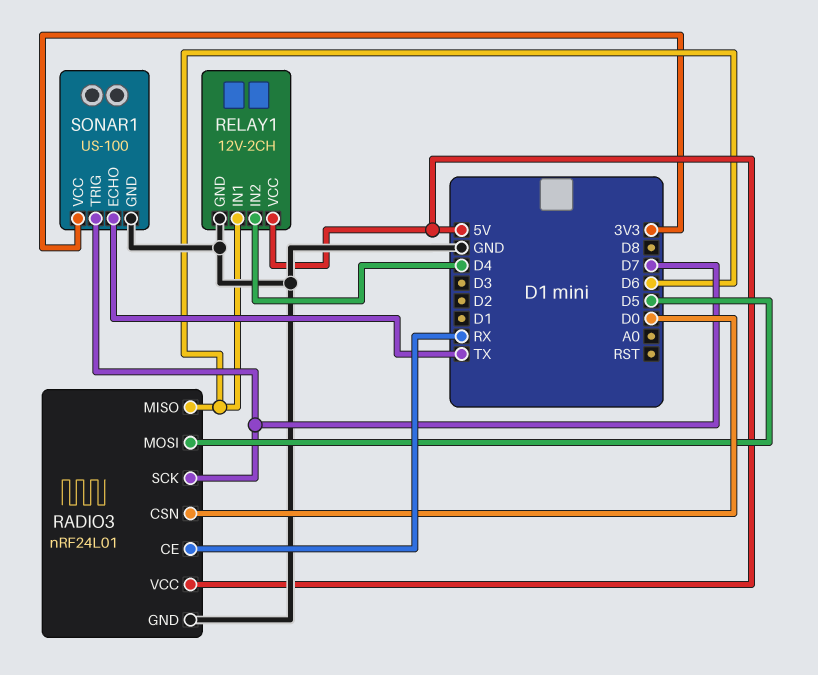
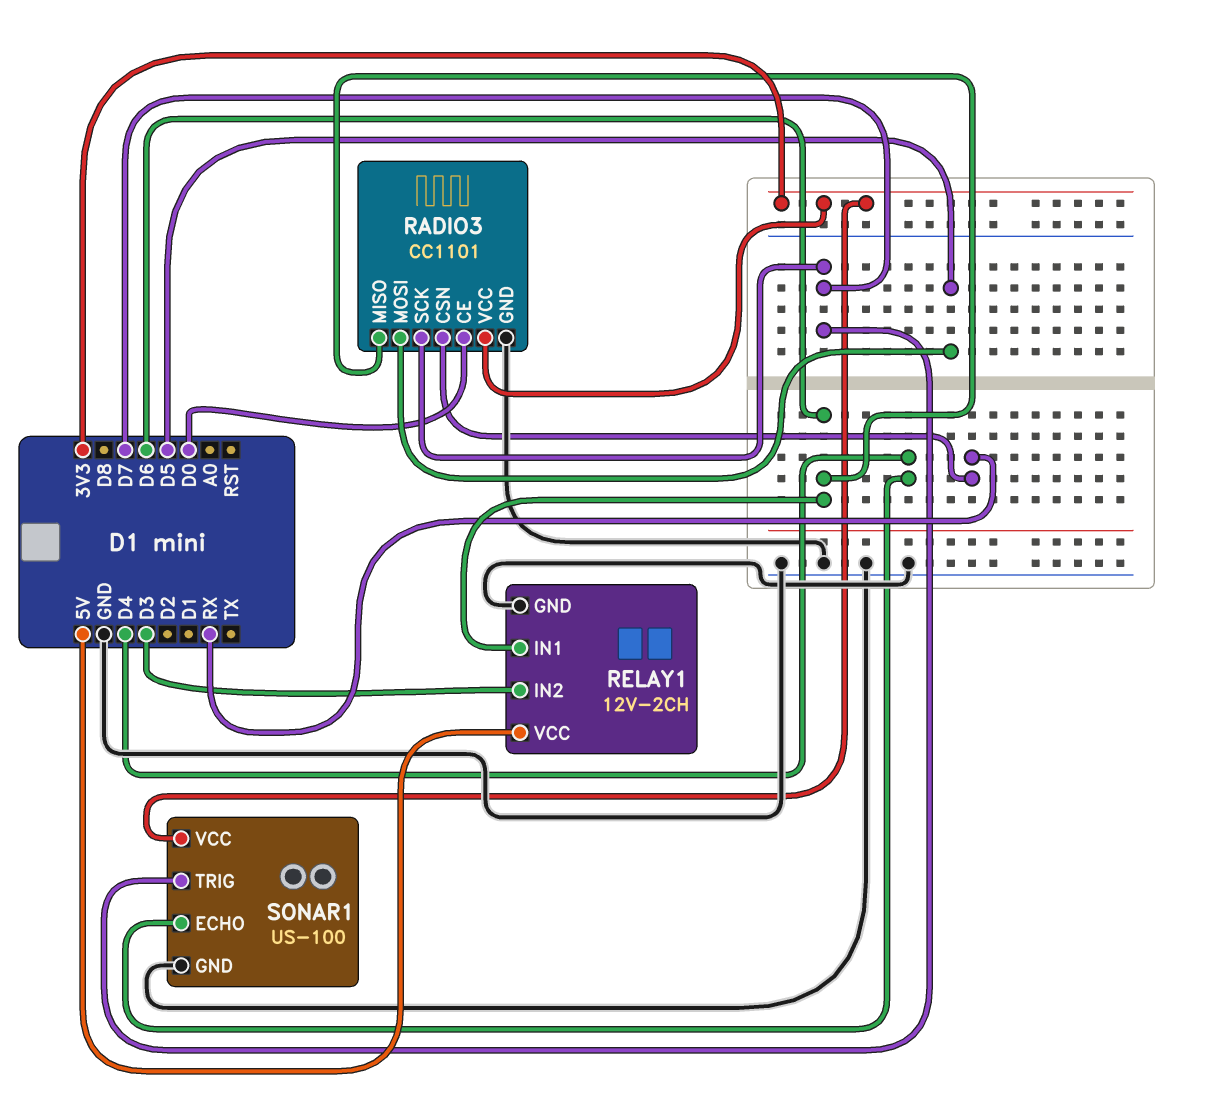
RADIO3: nRF24L01 -> CC1101
RADIO3 pin CE: RX -> D0
RADIO3 pin CSN: D0 -> RX
RADIO3 pin VCC: 5V -> 3V3
RELAY1 pin IN2: D4 -> D3
SONAR1 pin ECHO: TX -> D4

